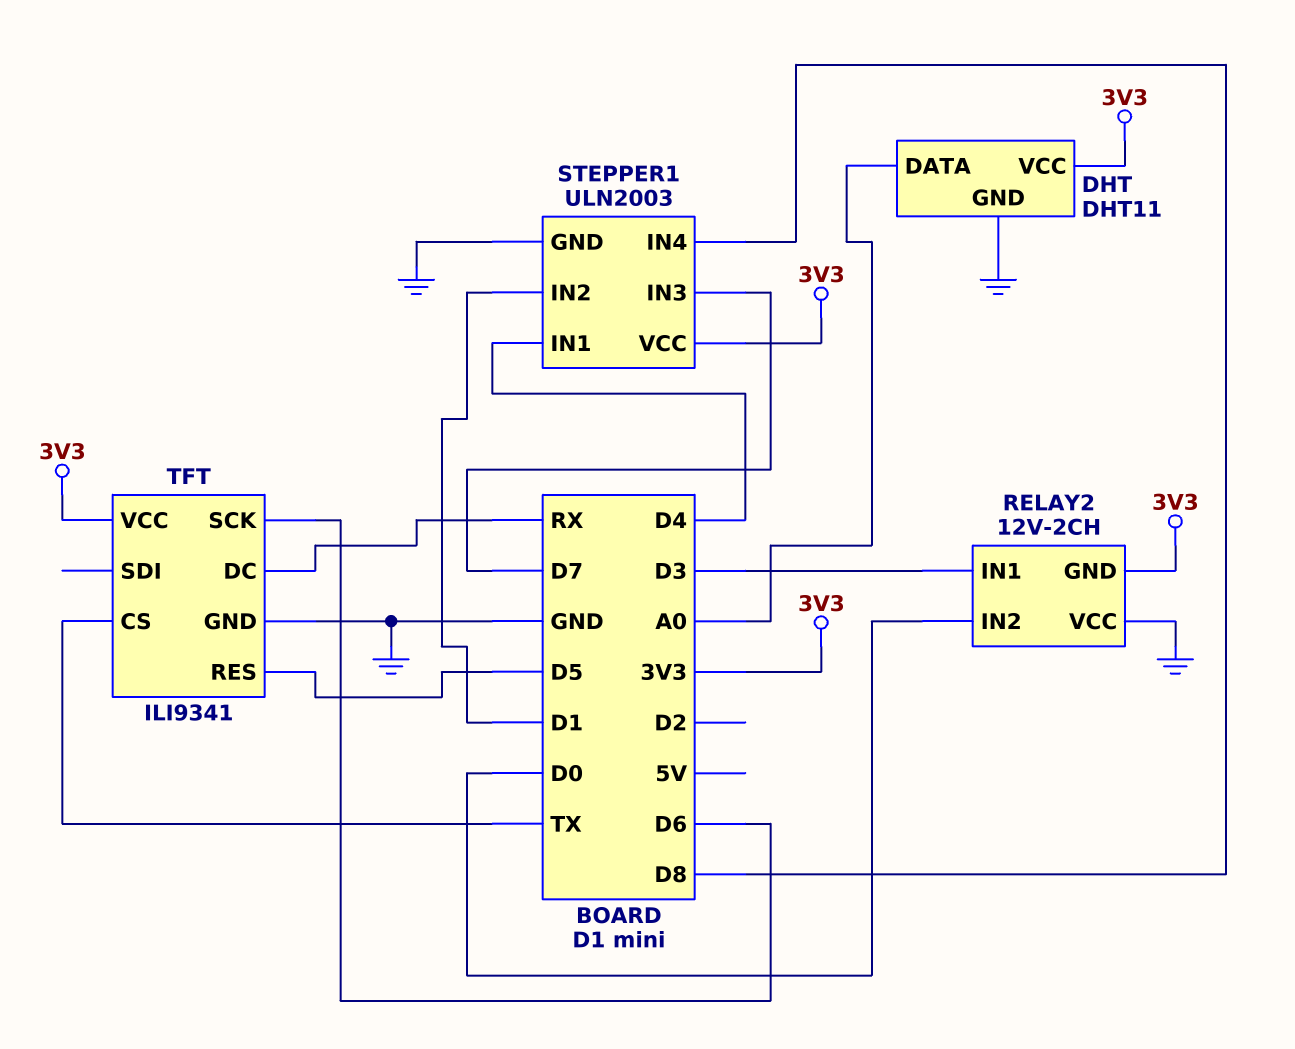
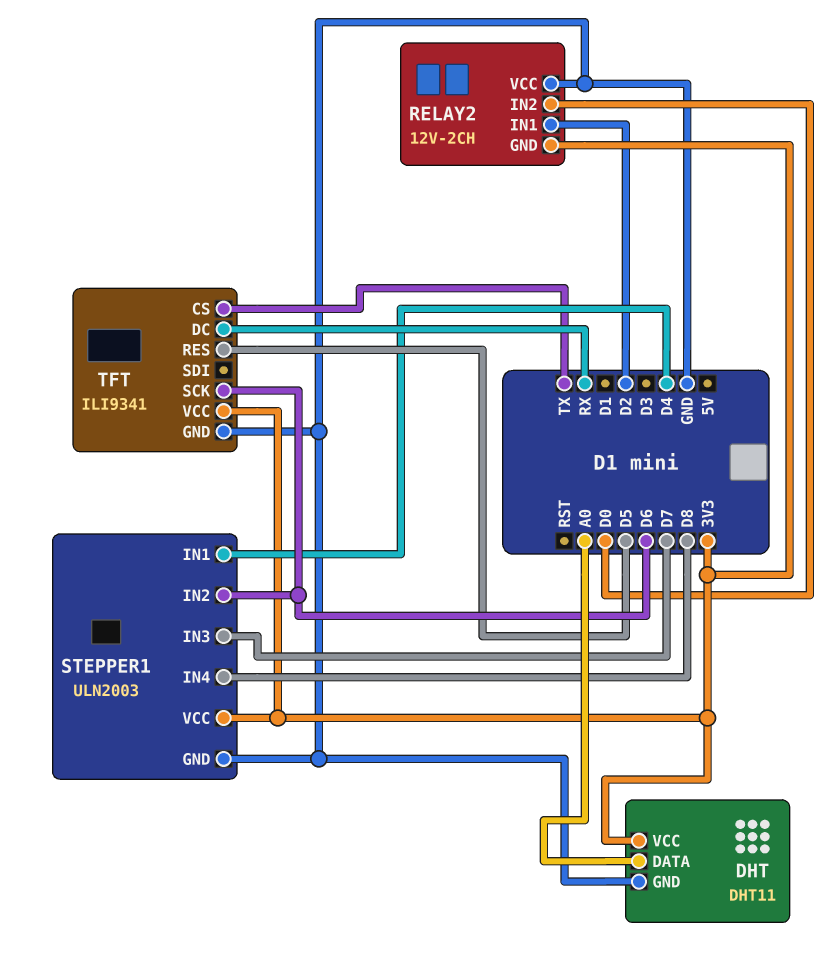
RELAY2 pin IN1: D3 -> D2
STEPPER1 pin IN2: D1 -> D6

